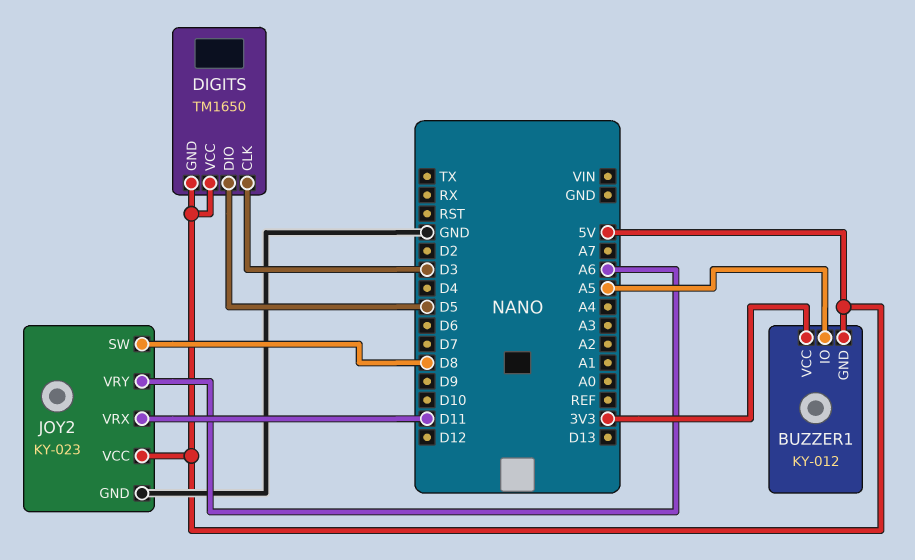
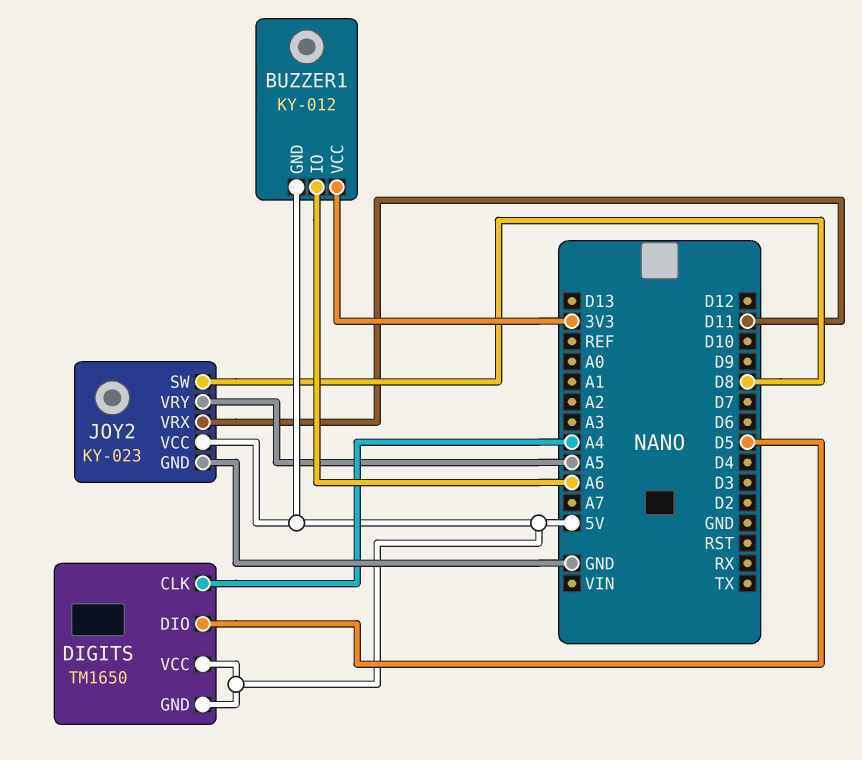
BUZZER1 pin IO: A5 -> A6
DIGITS pin CLK: D3 -> A4
JOY2 pin VRY: A6 -> A5

